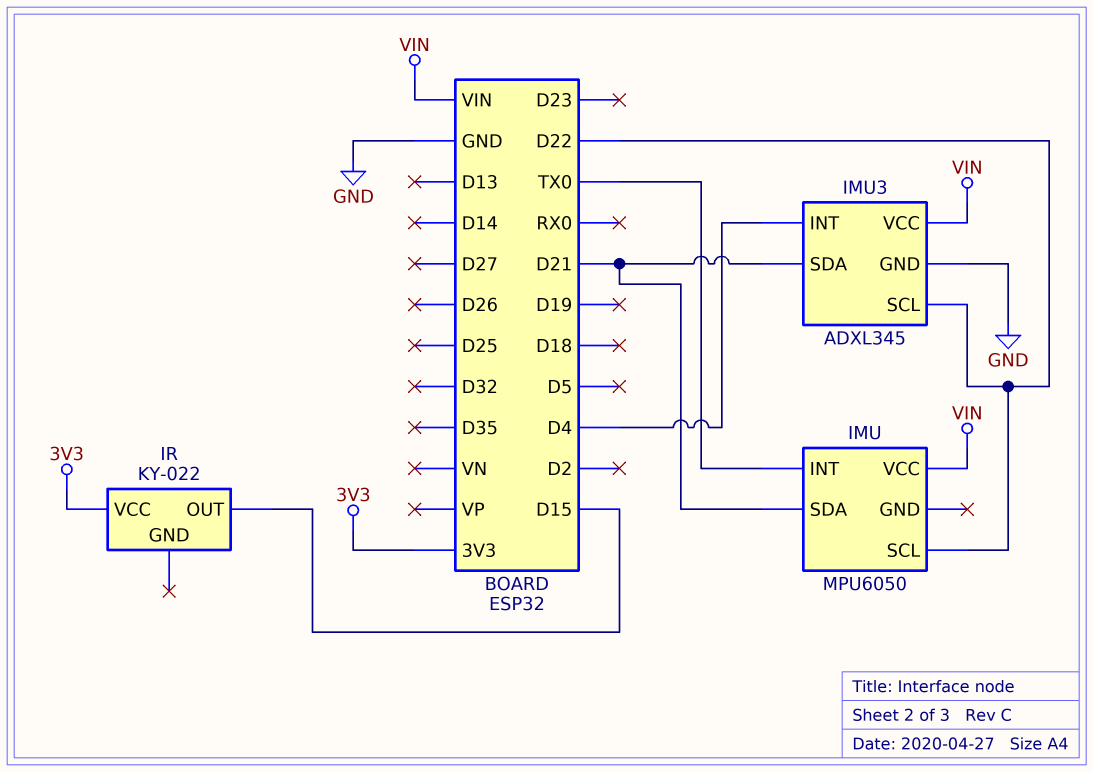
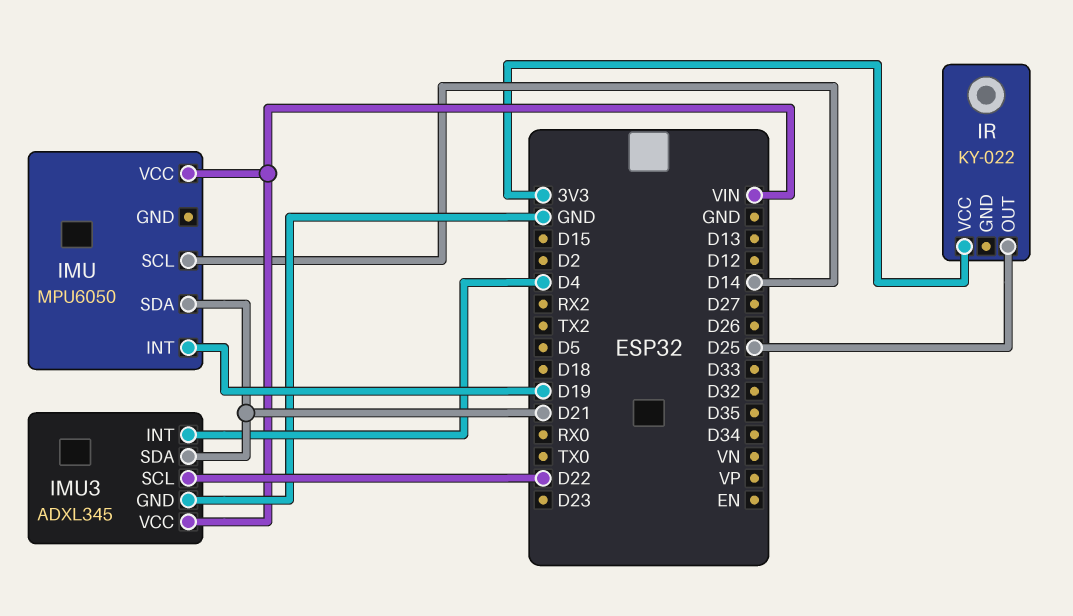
IMU pin INT: TX0 -> D19
IMU pin SCL: D22 -> D14
IR pin OUT: D15 -> D25

